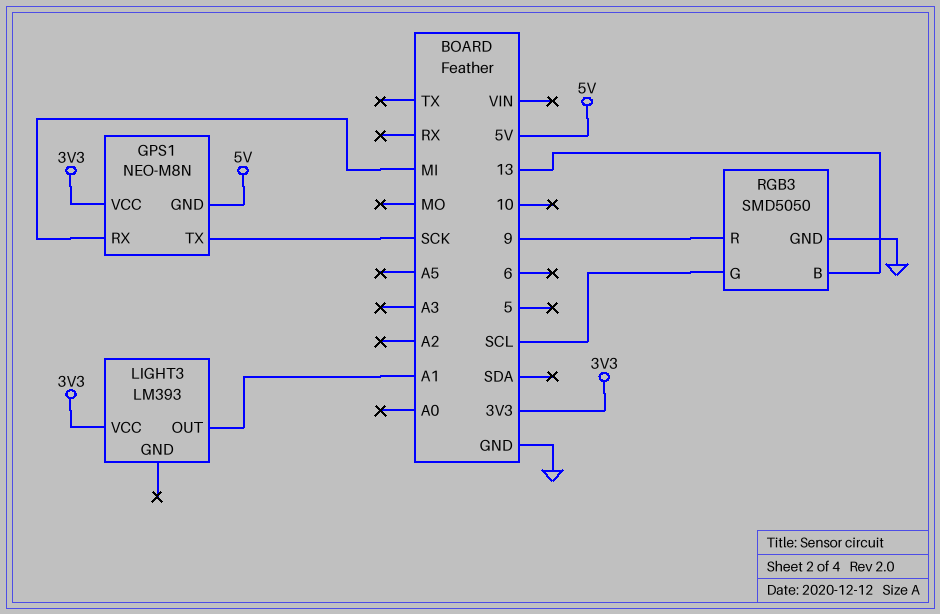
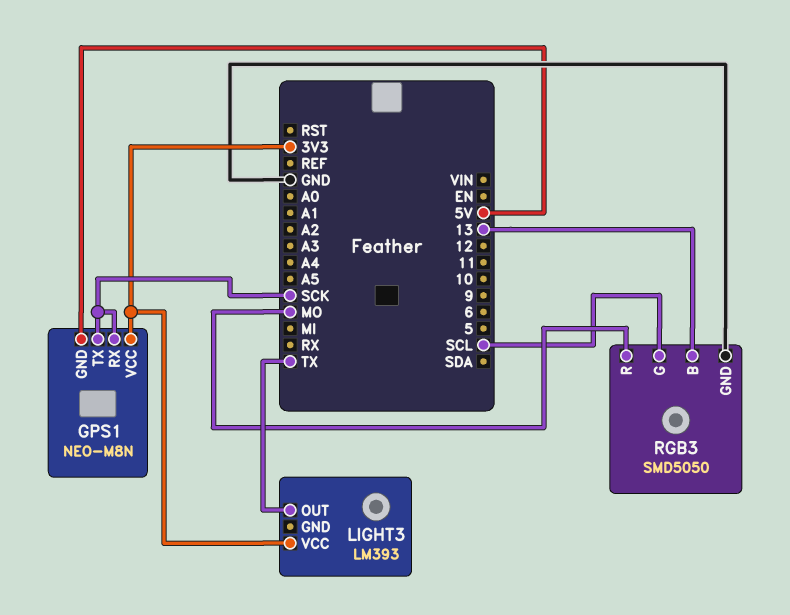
GPS1 pin RX: MI -> SCK
LIGHT3 pin OUT: A1 -> TX
RGB3 pin R: 9 -> MO

